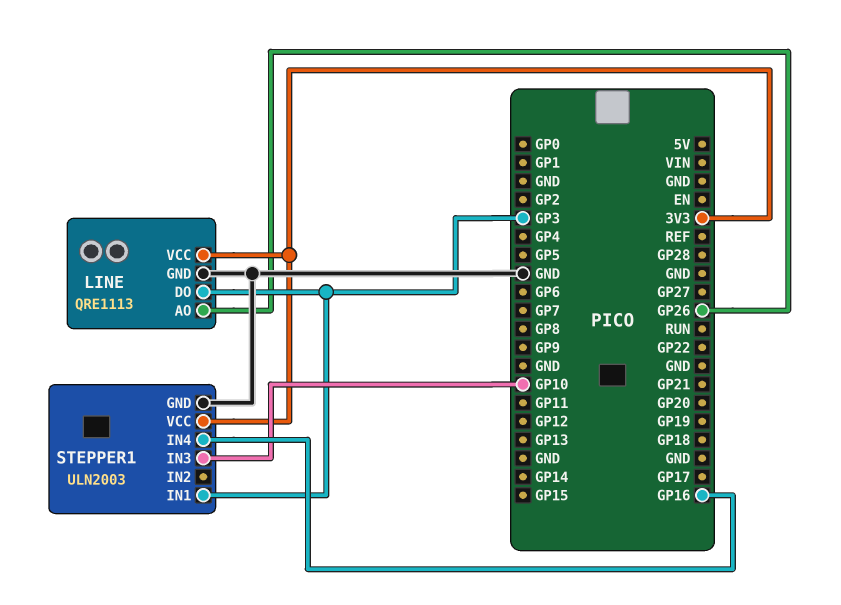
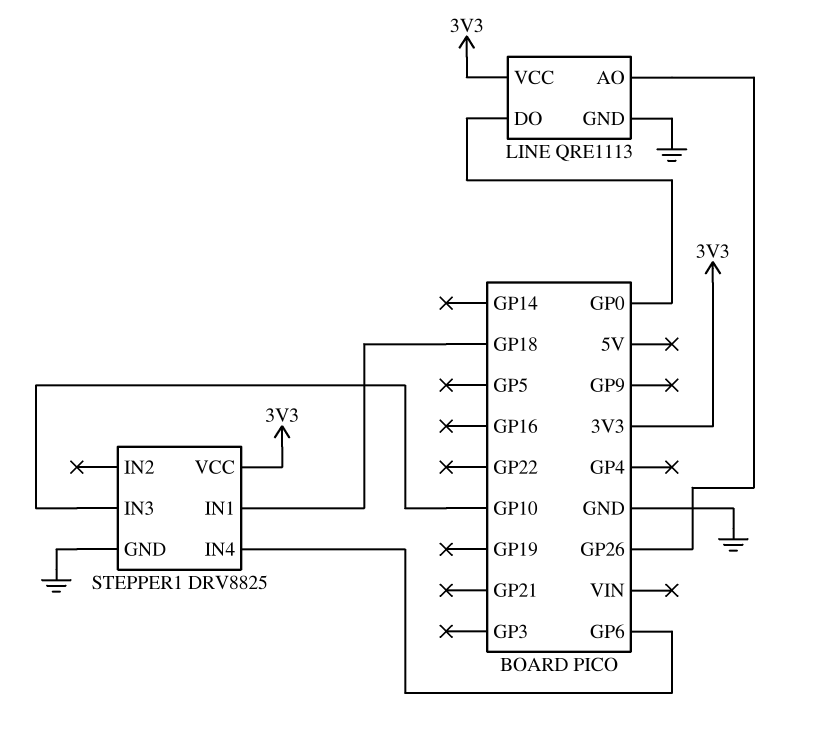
LINE pin DO: GP3 -> GP0
STEPPER1: ULN2003 -> DRV8825
STEPPER1 pin IN1: GP3 -> GP18
STEPPER1 pin IN4: GP16 -> GP6

